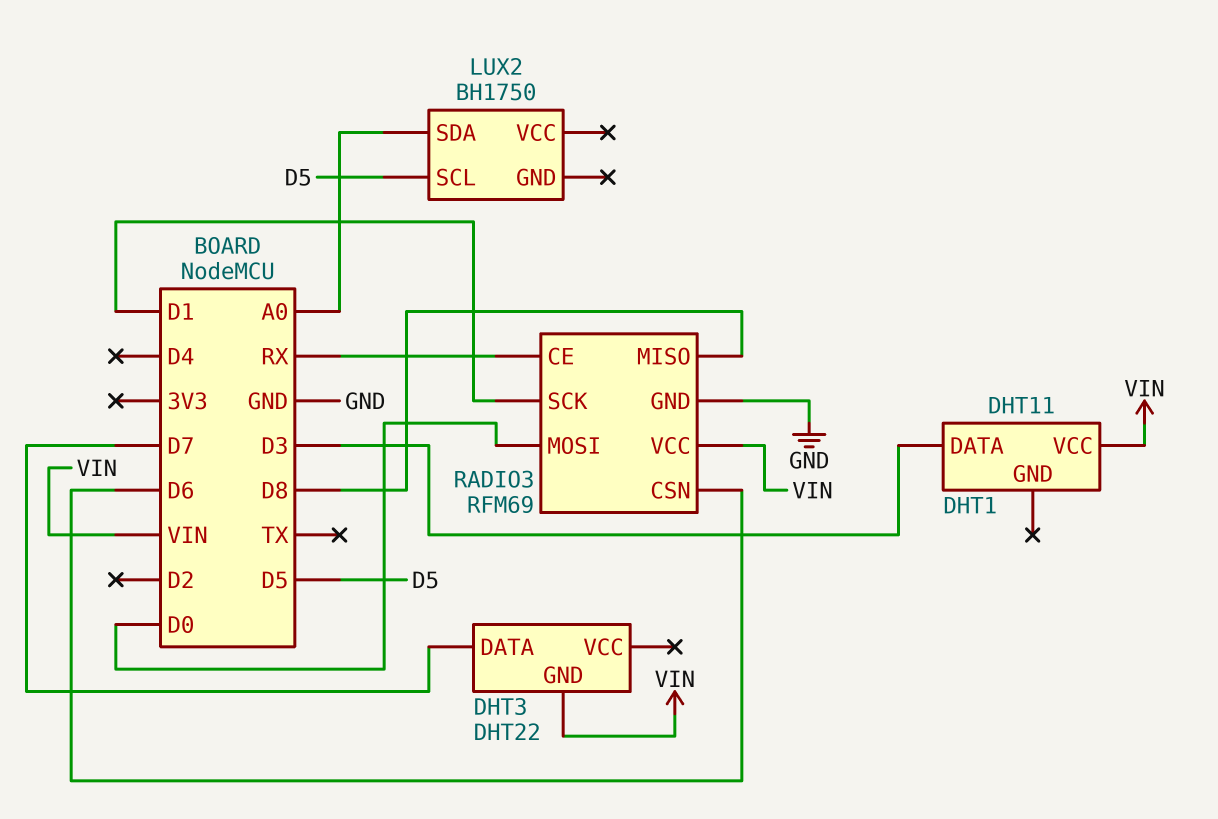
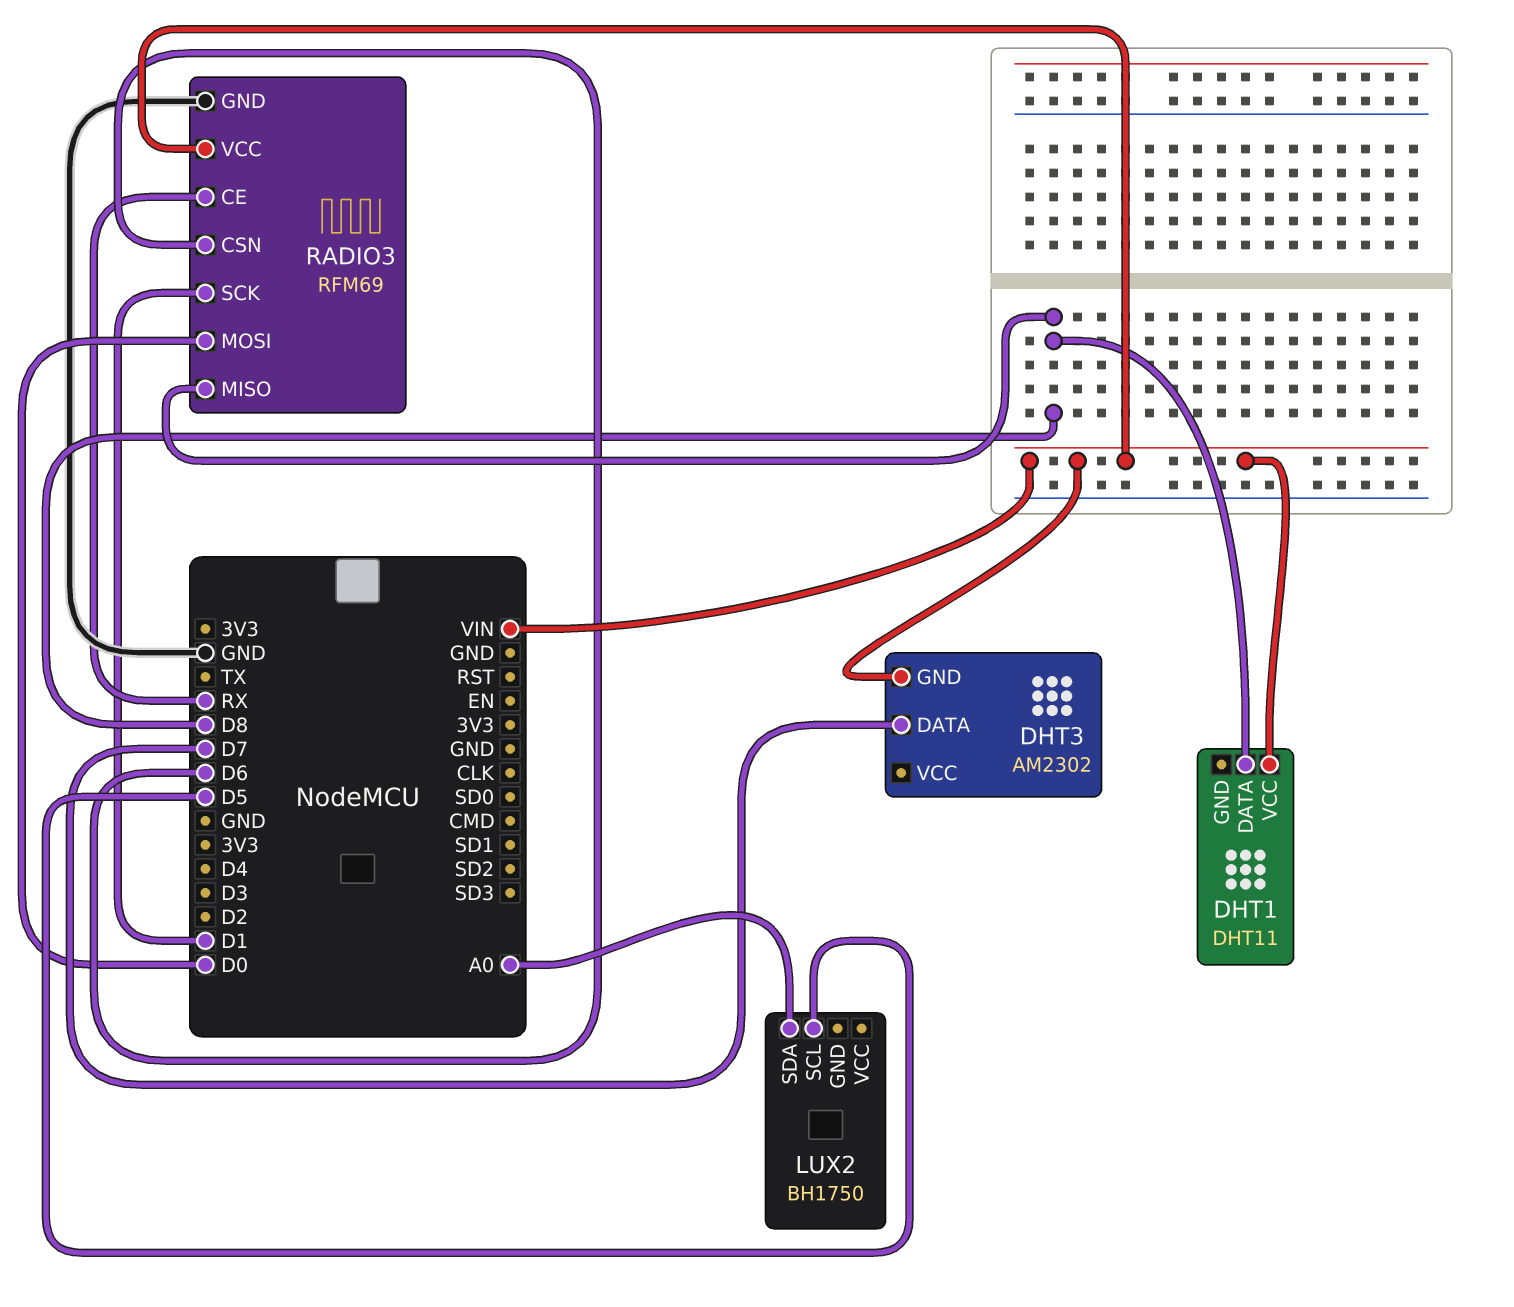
DHT1 pin DATA: D3 -> D8
DHT3: DHT22 -> AM2302

